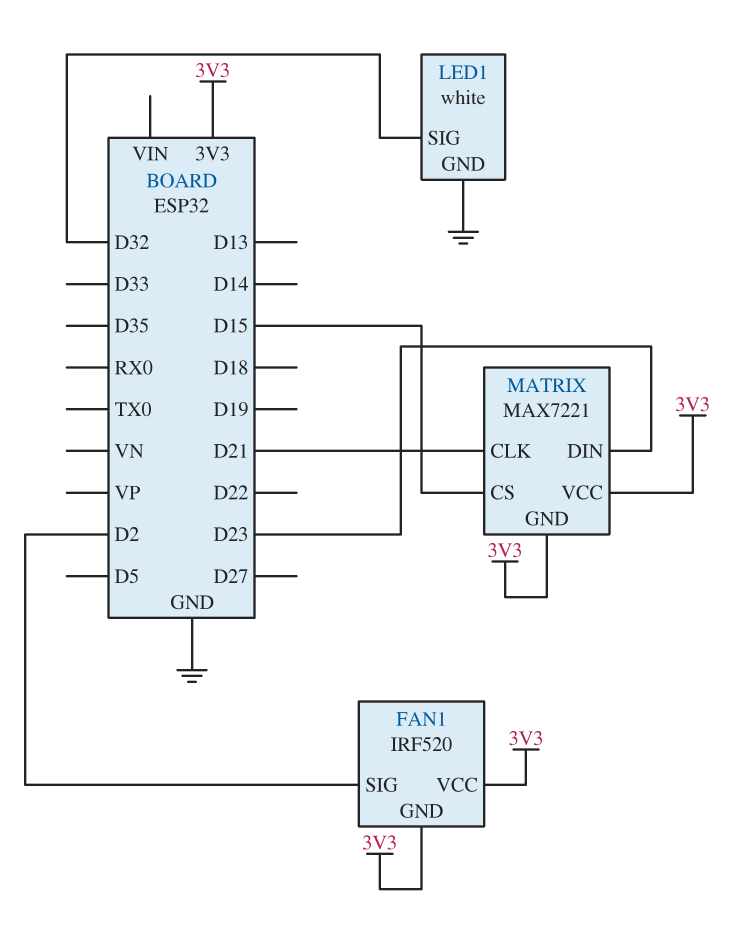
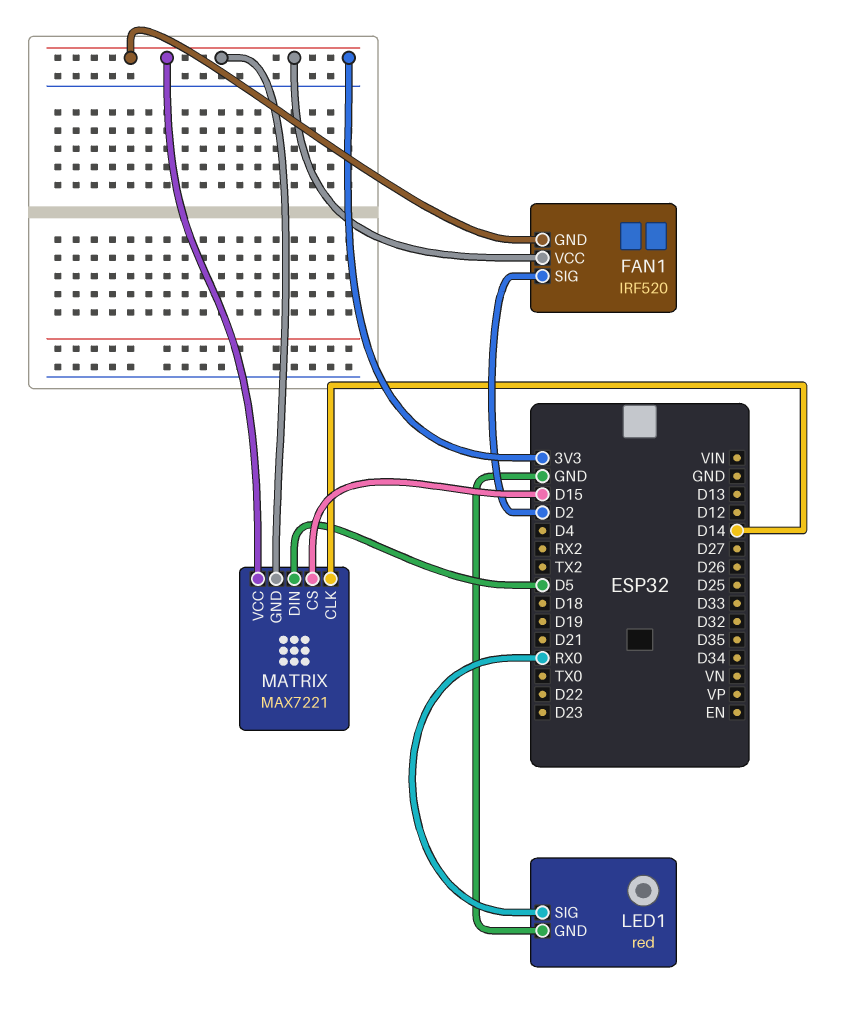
LED1: white -> red
LED1 pin SIG: D32 -> RX0
MATRIX pin CLK: D21 -> D14
MATRIX pin DIN: D23 -> D5

